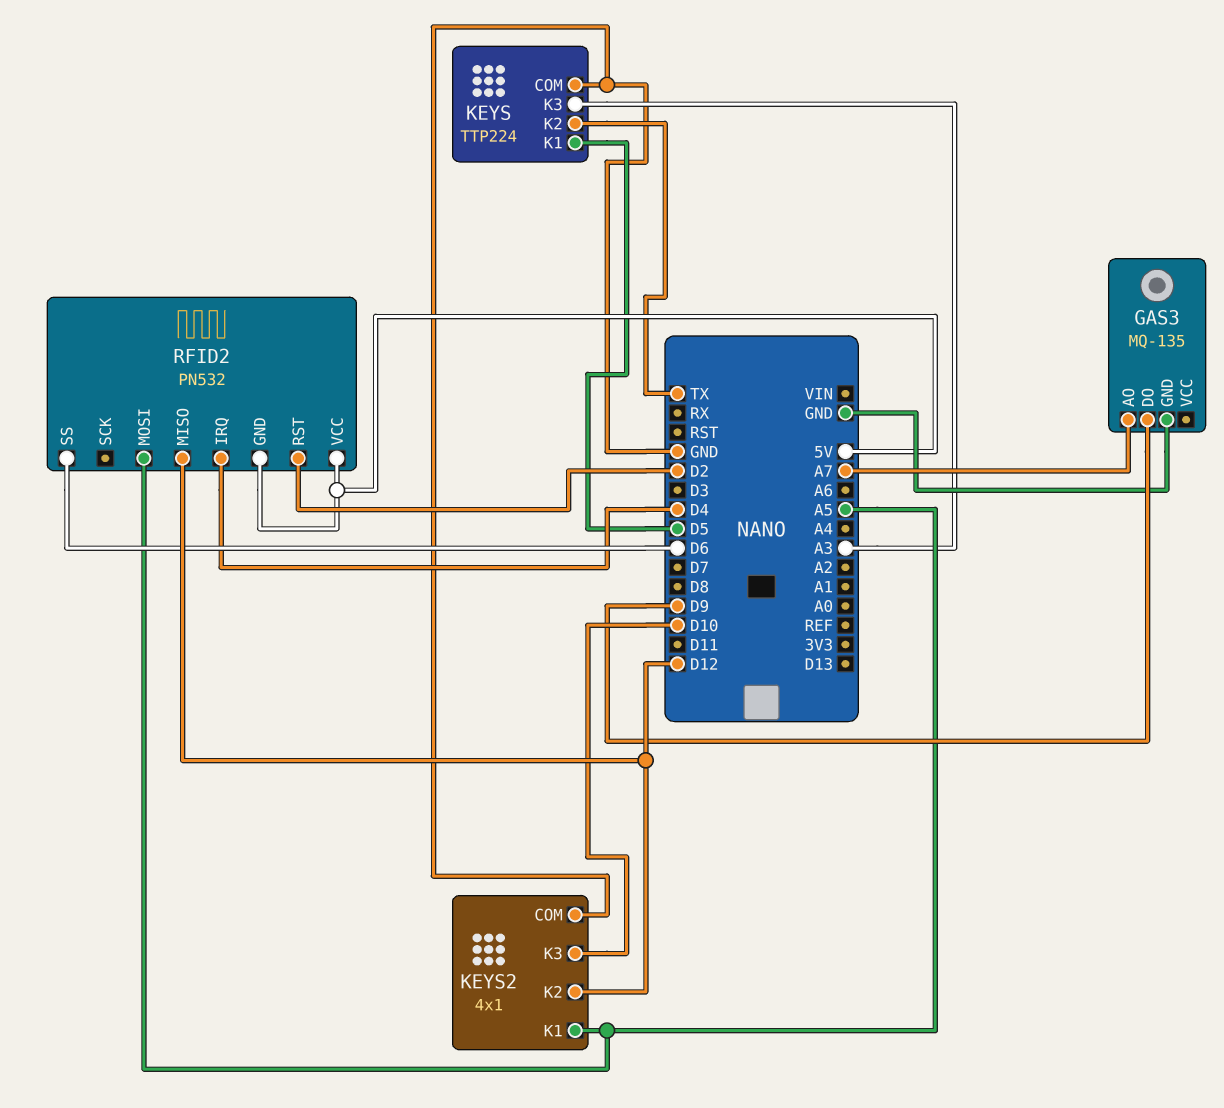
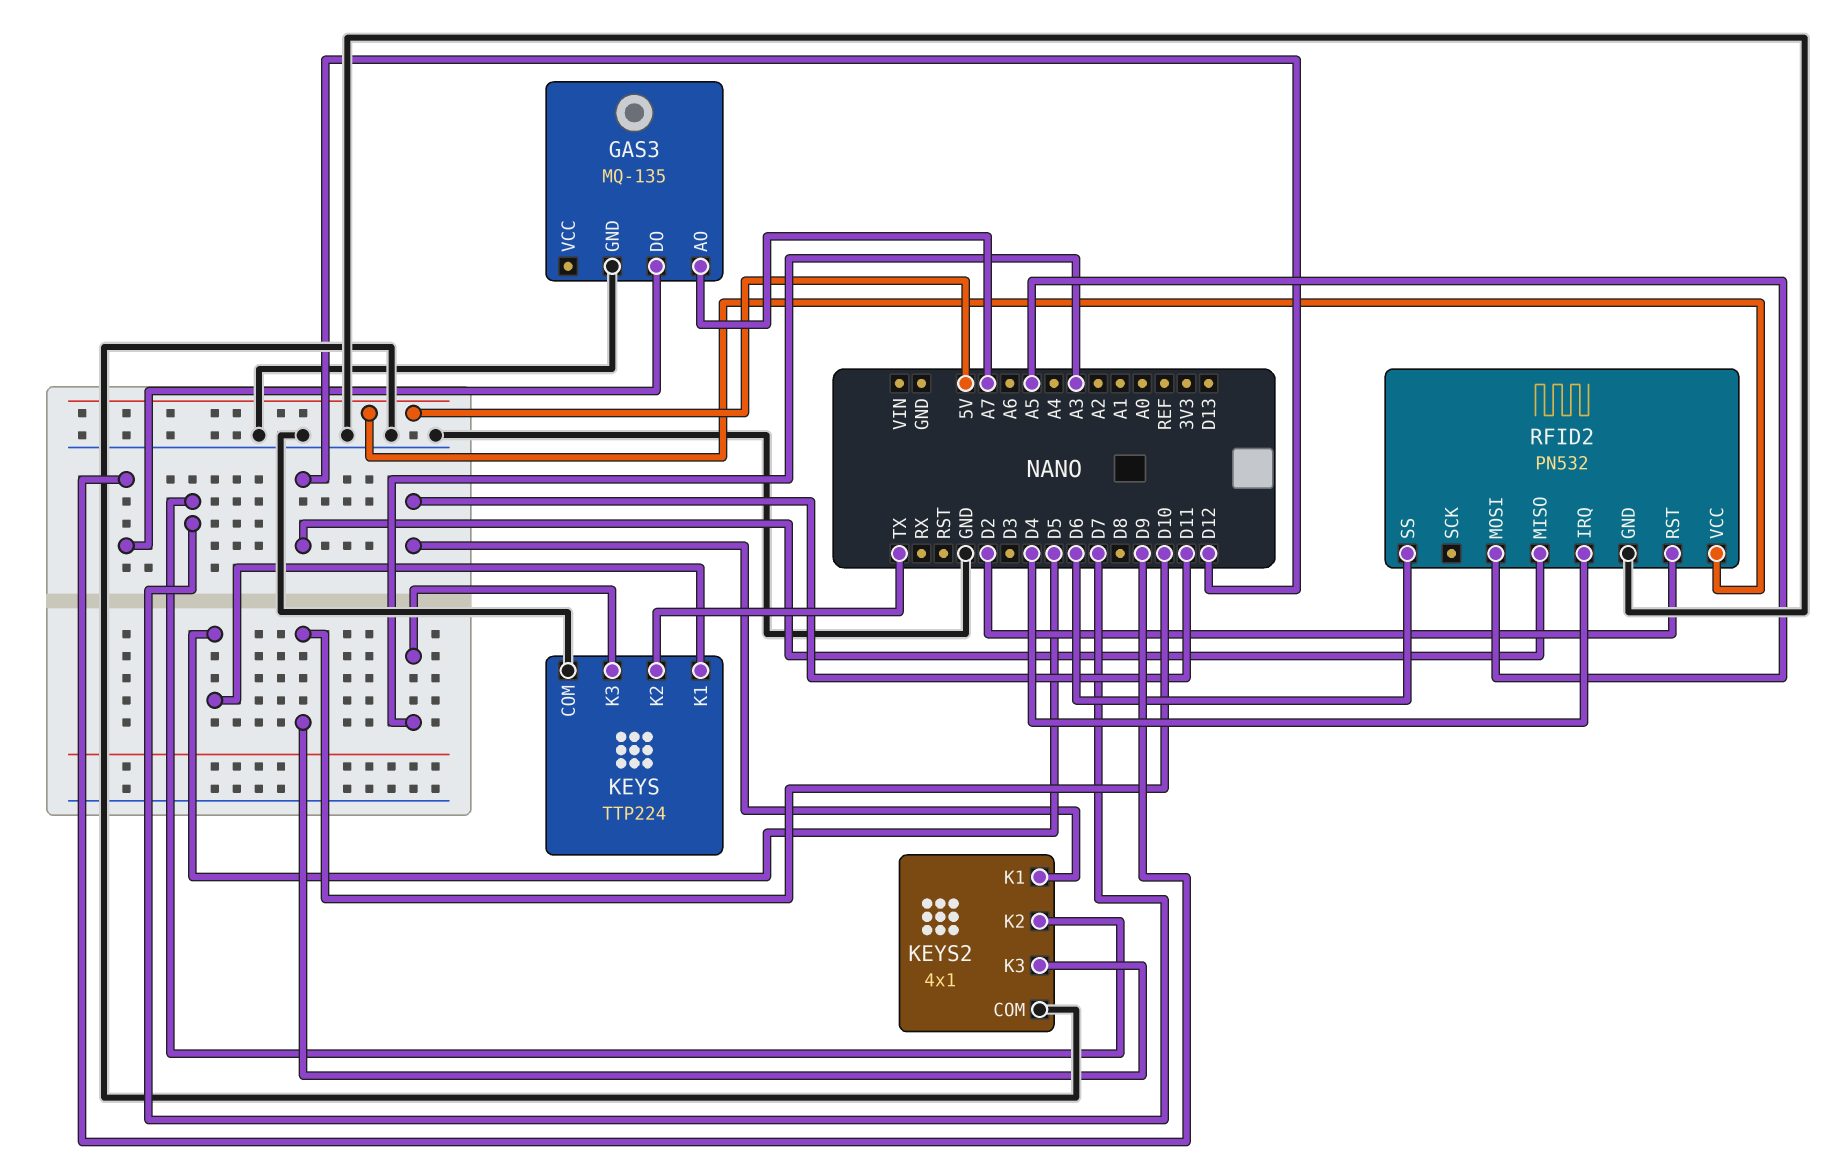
KEYS2 pin K1: A5 -> D11
KEYS2 pin K2: D12 -> D7
RFID2 pin GND: 5V -> GND

